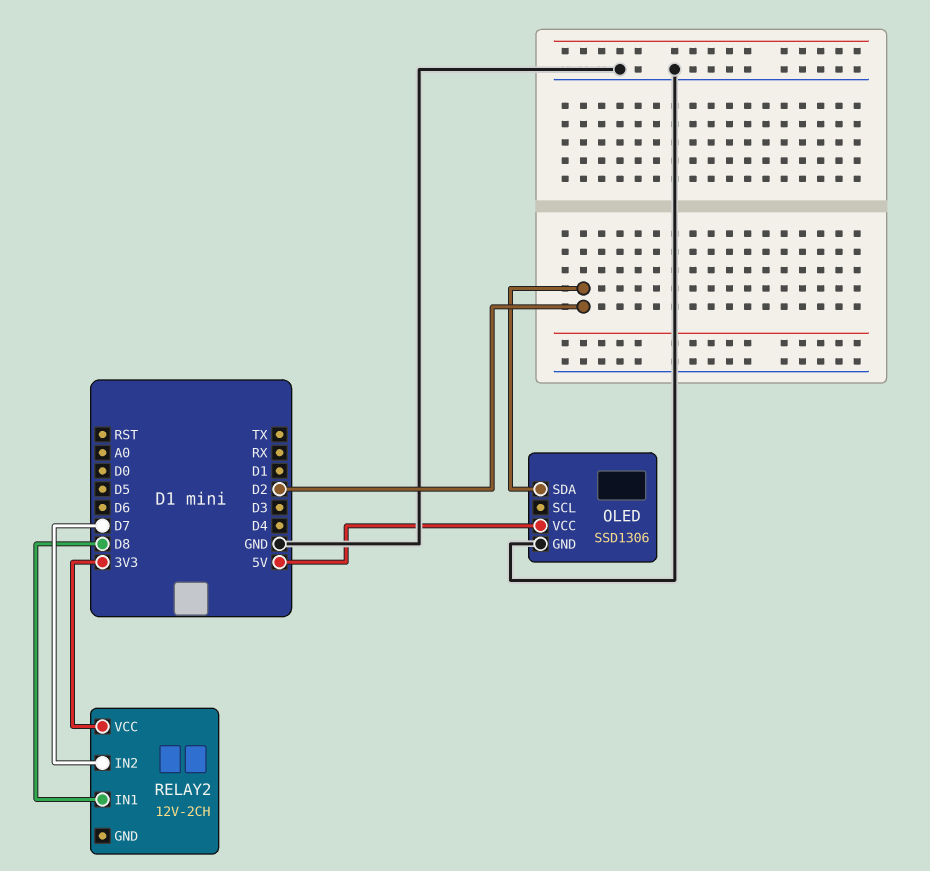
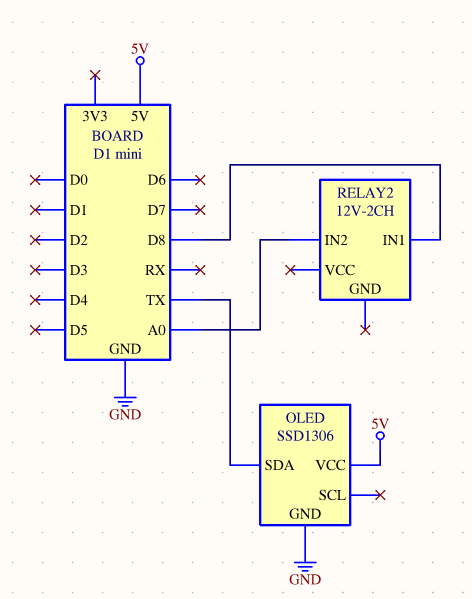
OLED pin SDA: D2 -> TX
RELAY2 pin IN2: D7 -> A0
RELAY2 pin VCC: 3V3 -> none

